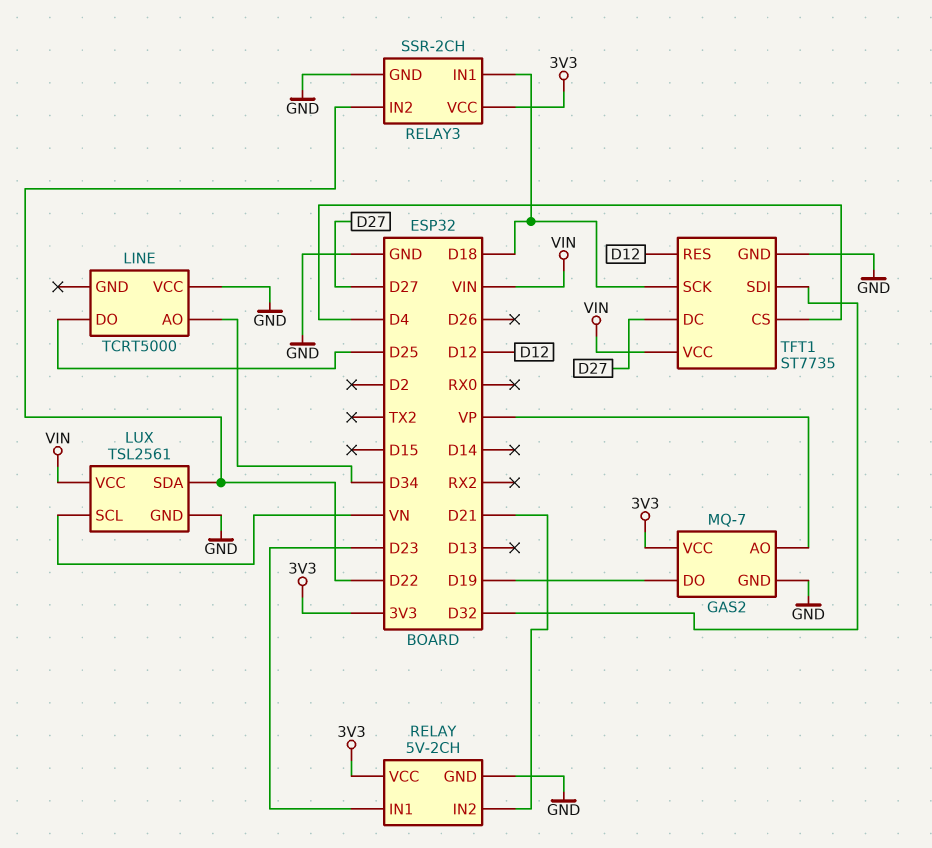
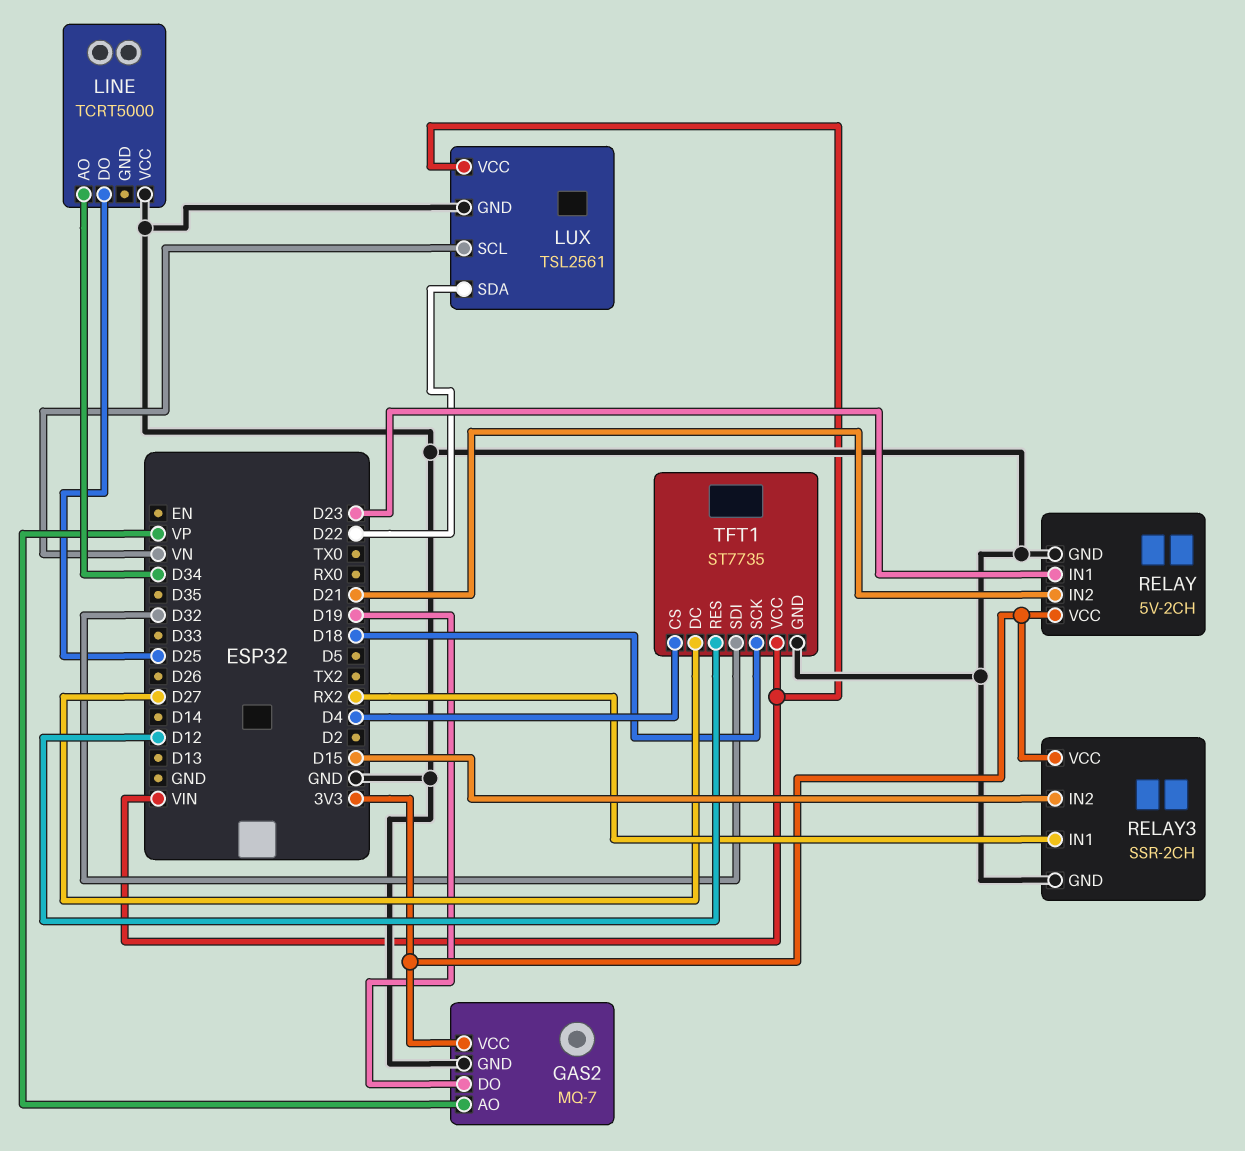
RELAY3 pin IN1: D18 -> RX2
RELAY3 pin IN2: D22 -> D15

